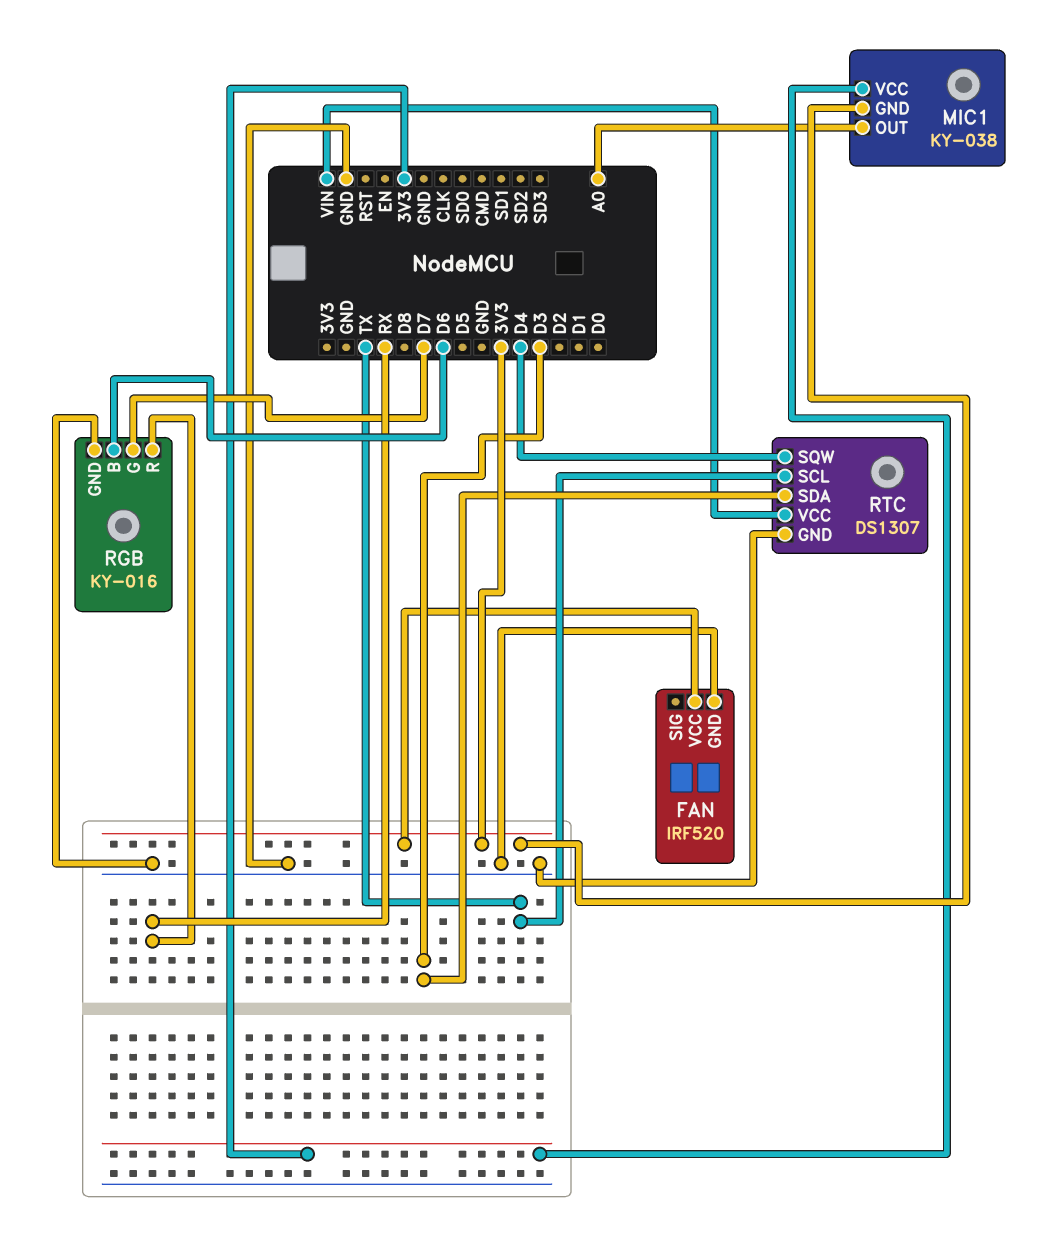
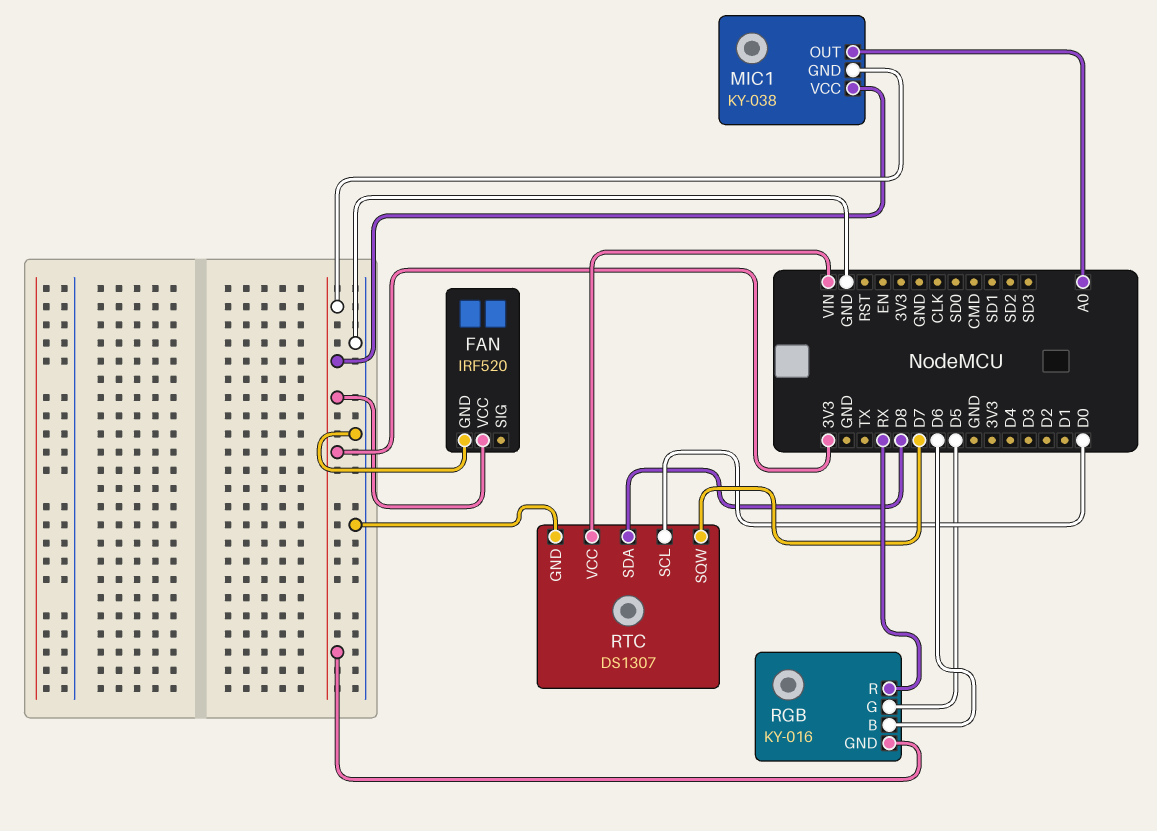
RGB pin G: D7 -> D5
RGB pin GND: GND -> 3V3
RTC pin SCL: TX -> D0
RTC pin SDA: D3 -> D8
RTC pin SQW: D4 -> D7

